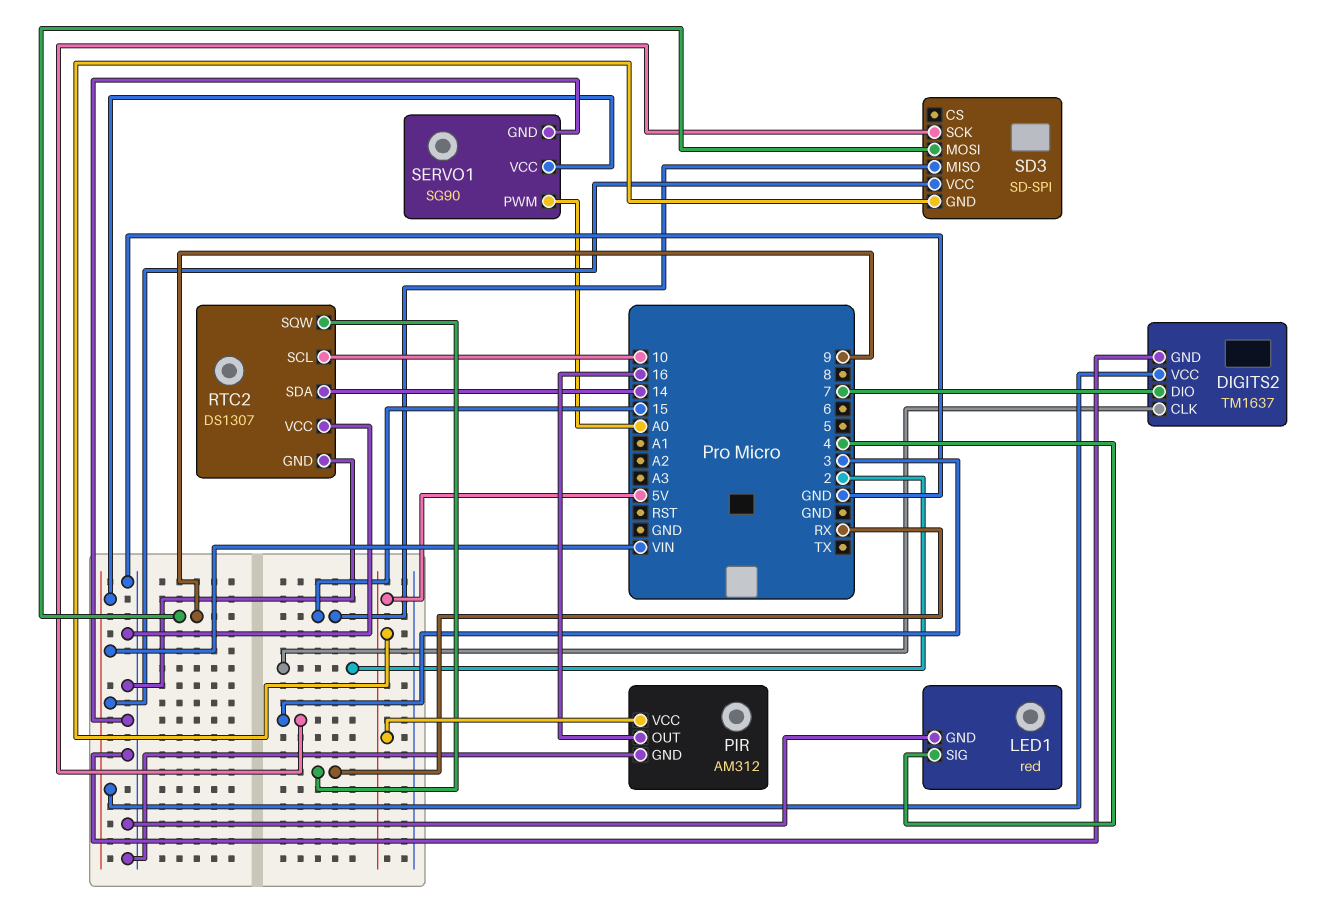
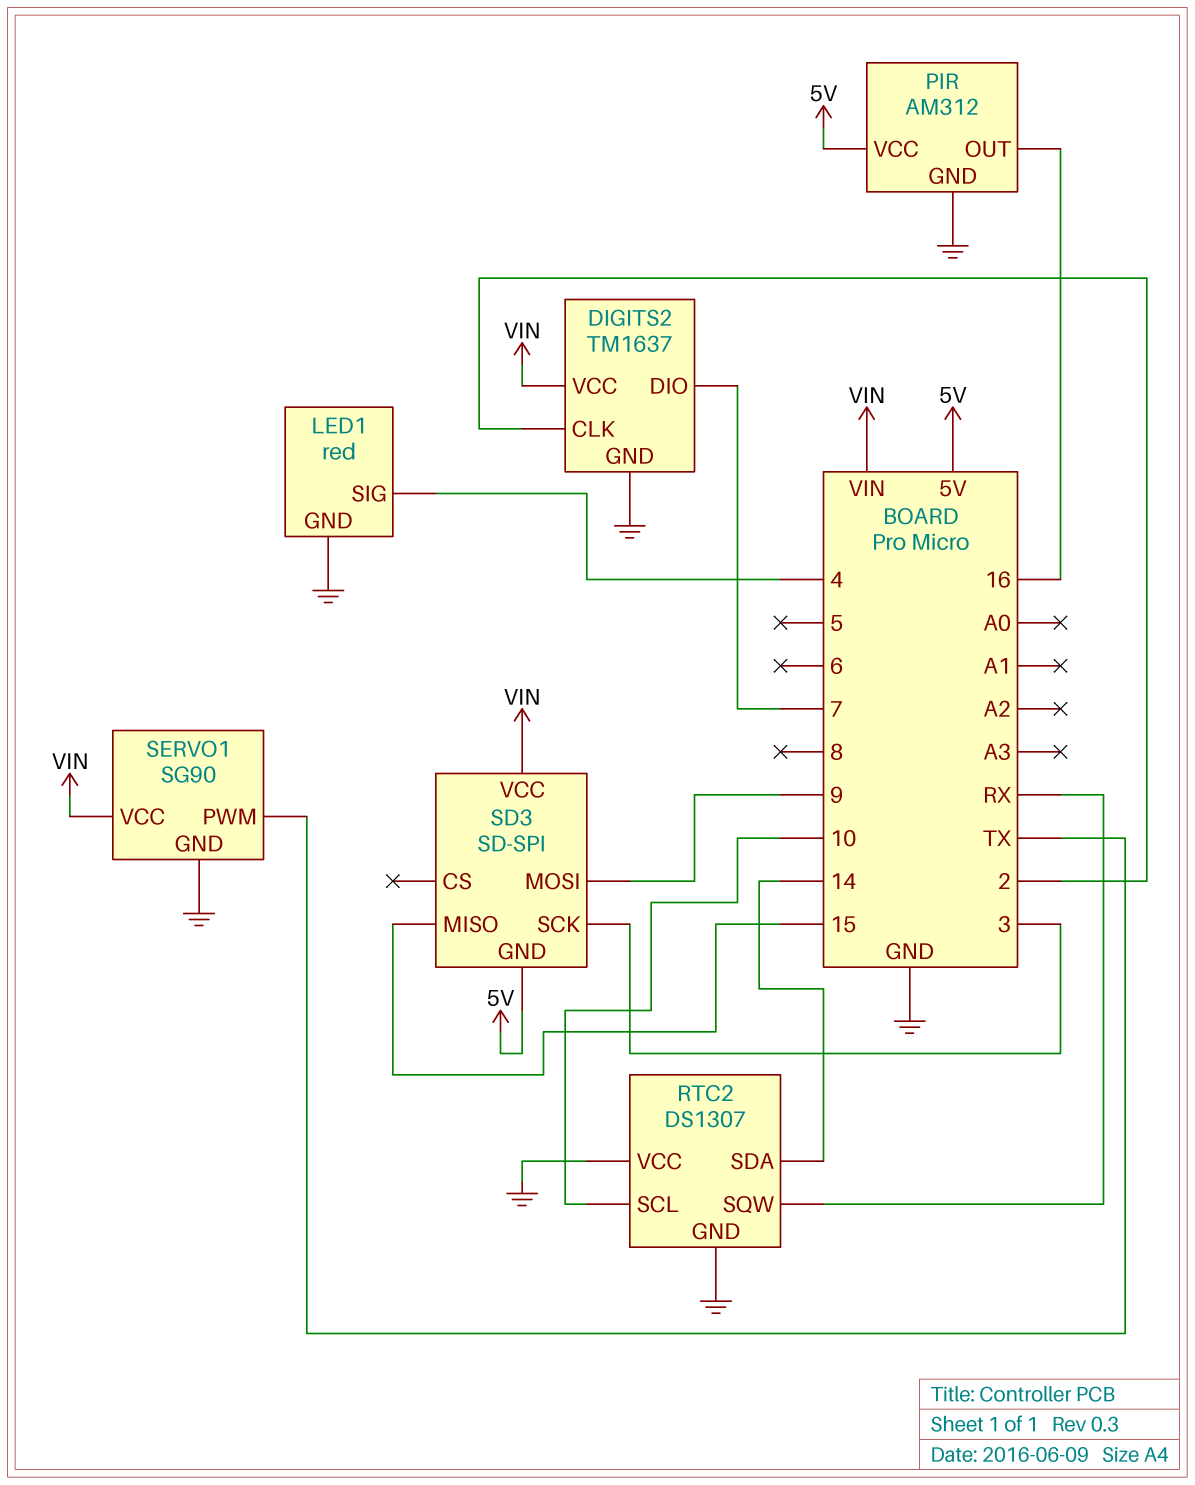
SERVO1 pin PWM: A0 -> TX

